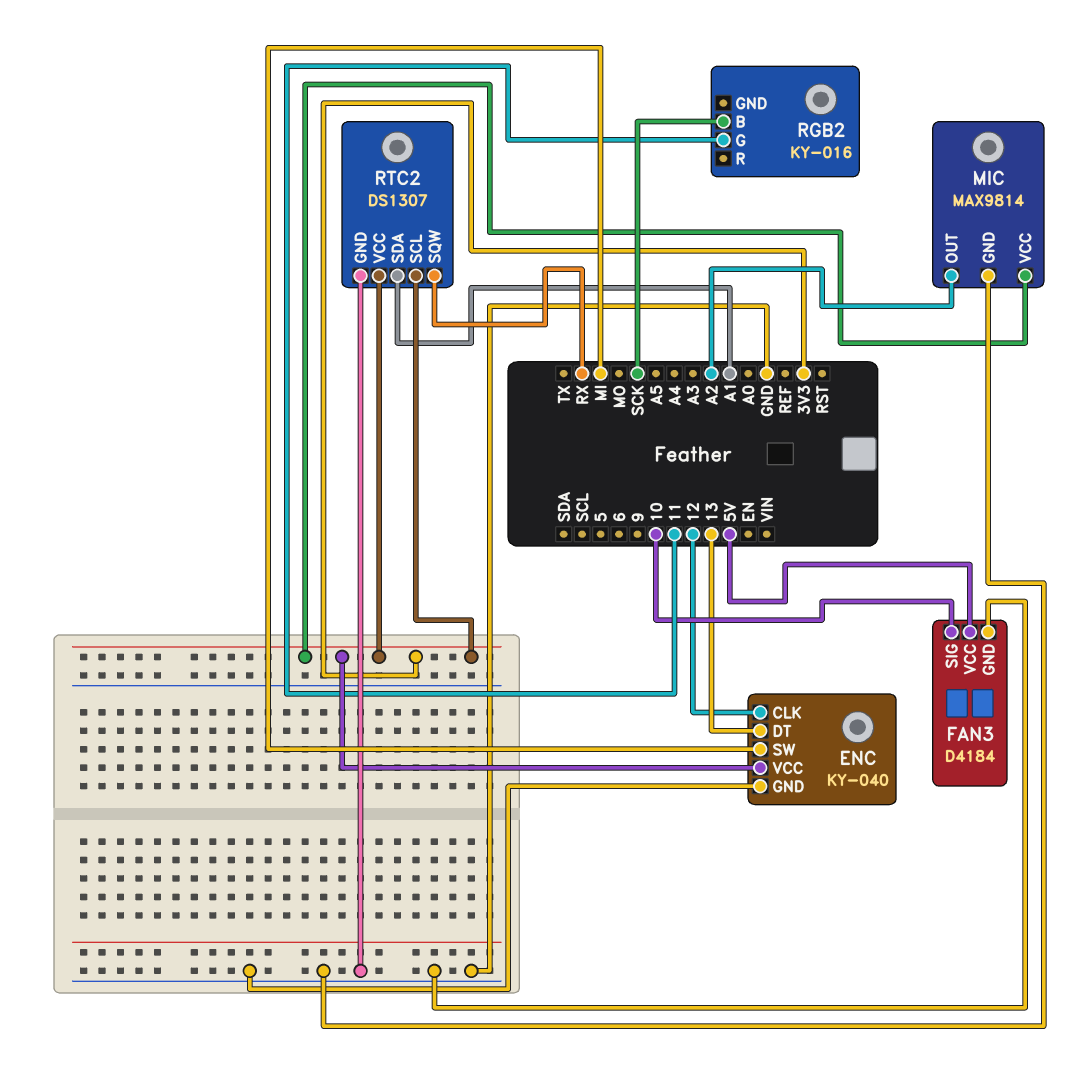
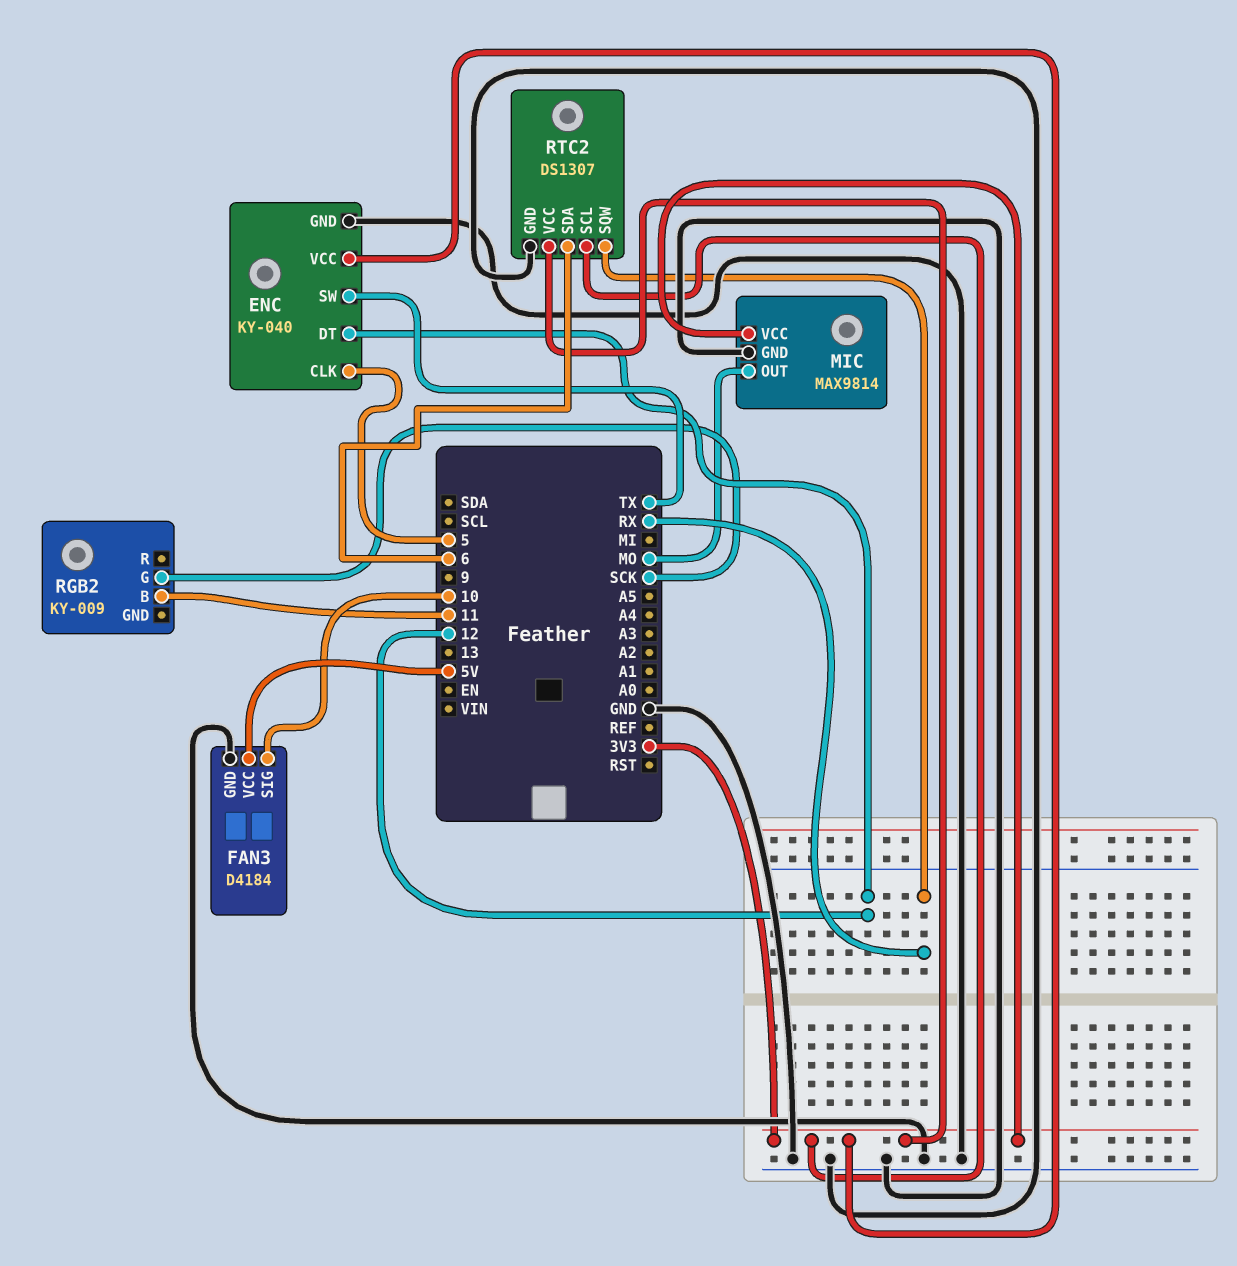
ENC pin CLK: 12 -> 5
ENC pin DT: 13 -> 12
ENC pin SW: MI -> TX
MIC pin OUT: A2 -> MO
RGB2: KY-016 -> KY-009
RGB2 pin B: SCK -> 11
RGB2 pin G: 11 -> SCK
RTC2 pin SDA: A1 -> 6

